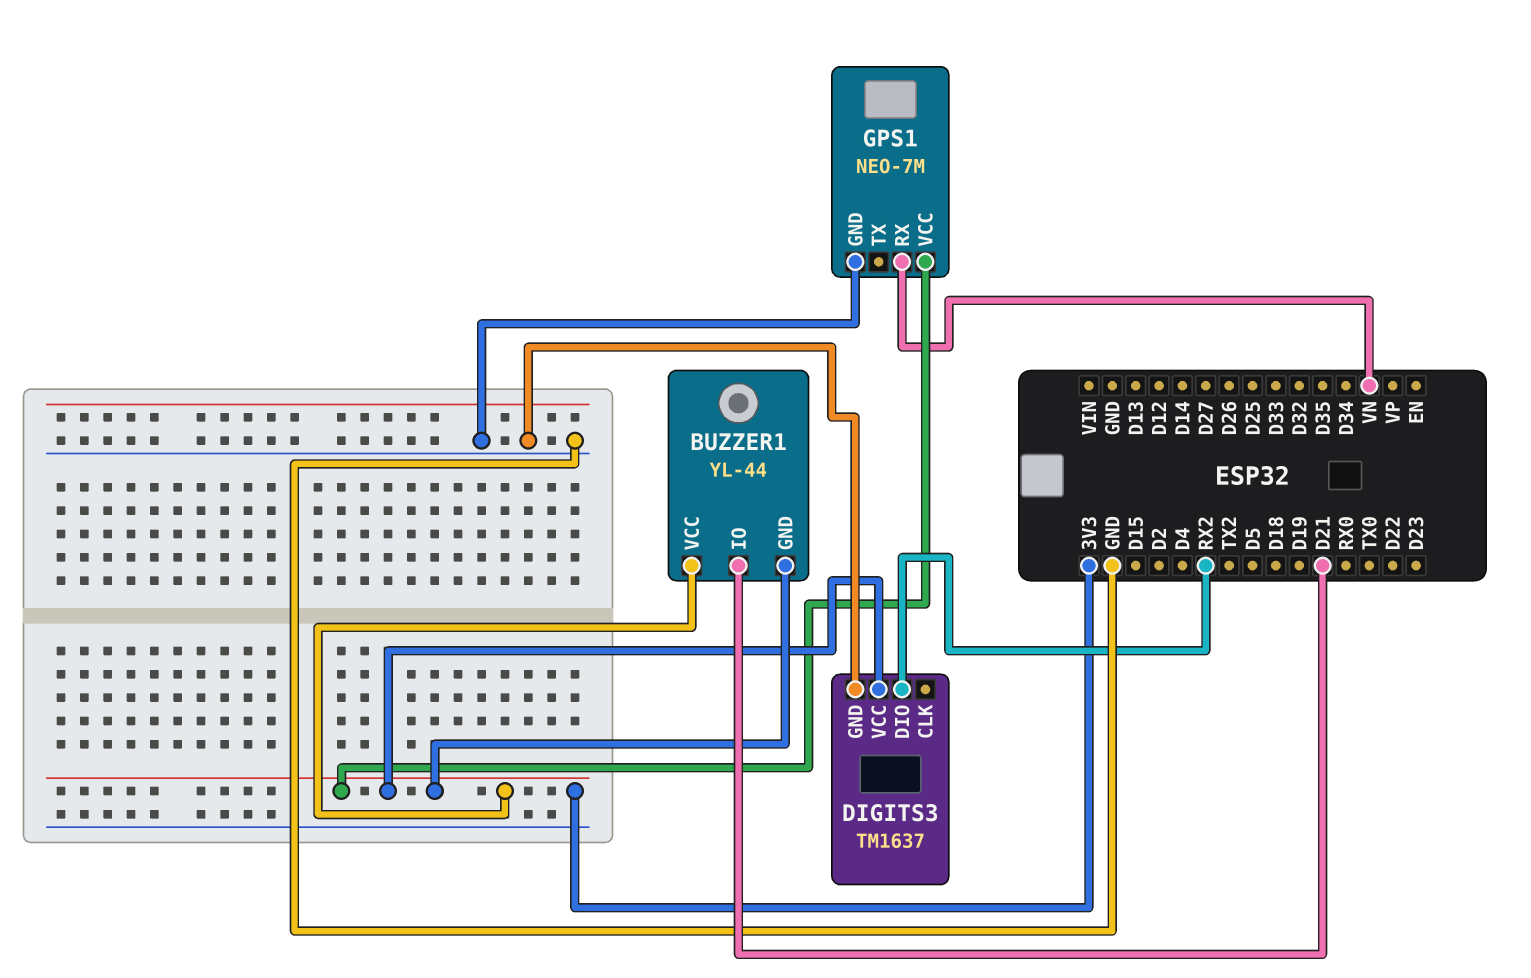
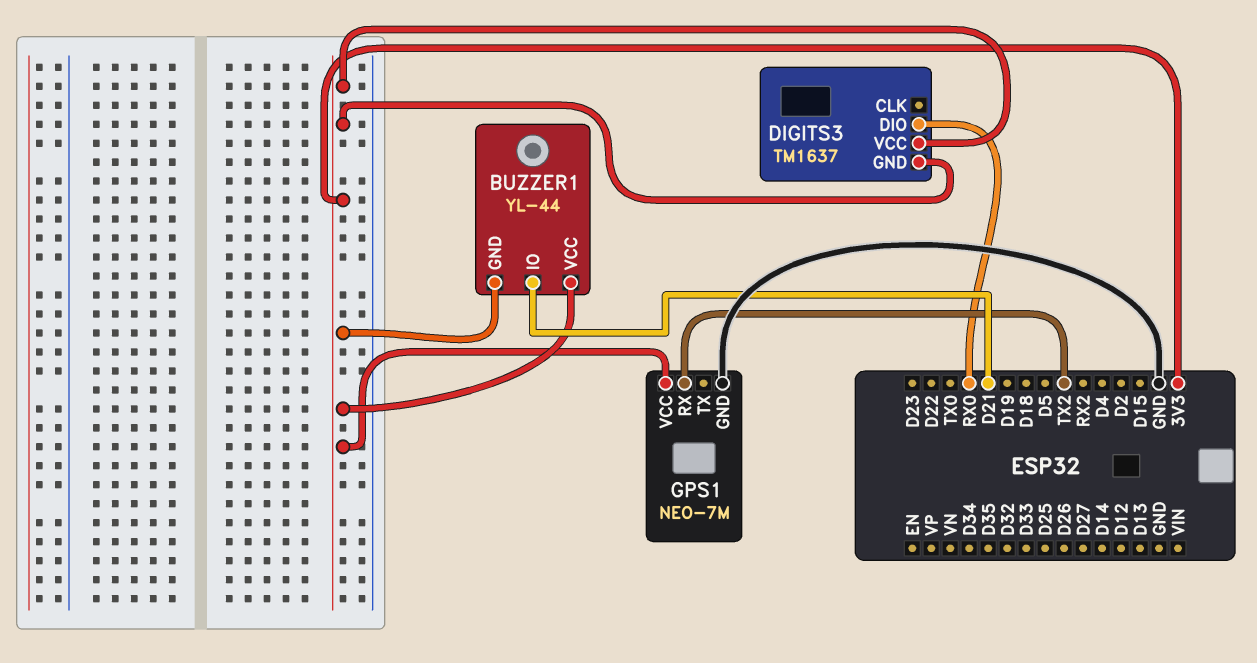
DIGITS3 pin DIO: RX2 -> RX0
DIGITS3 pin GND: GND -> 3V3
GPS1 pin RX: VN -> TX2

